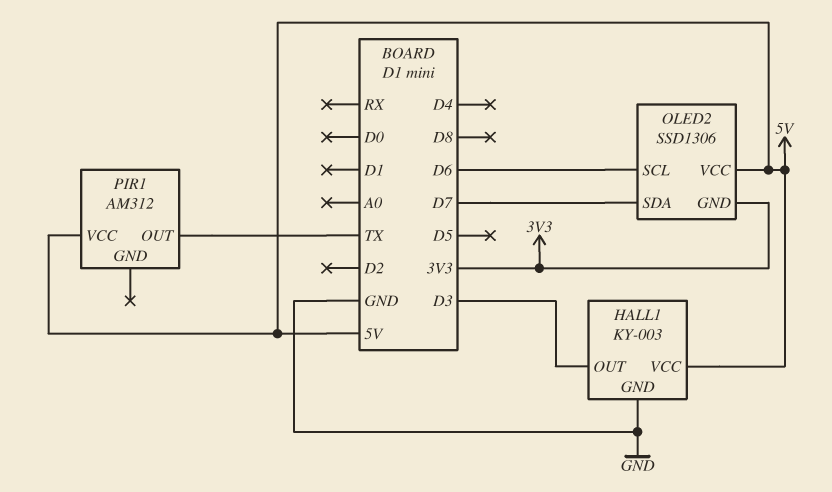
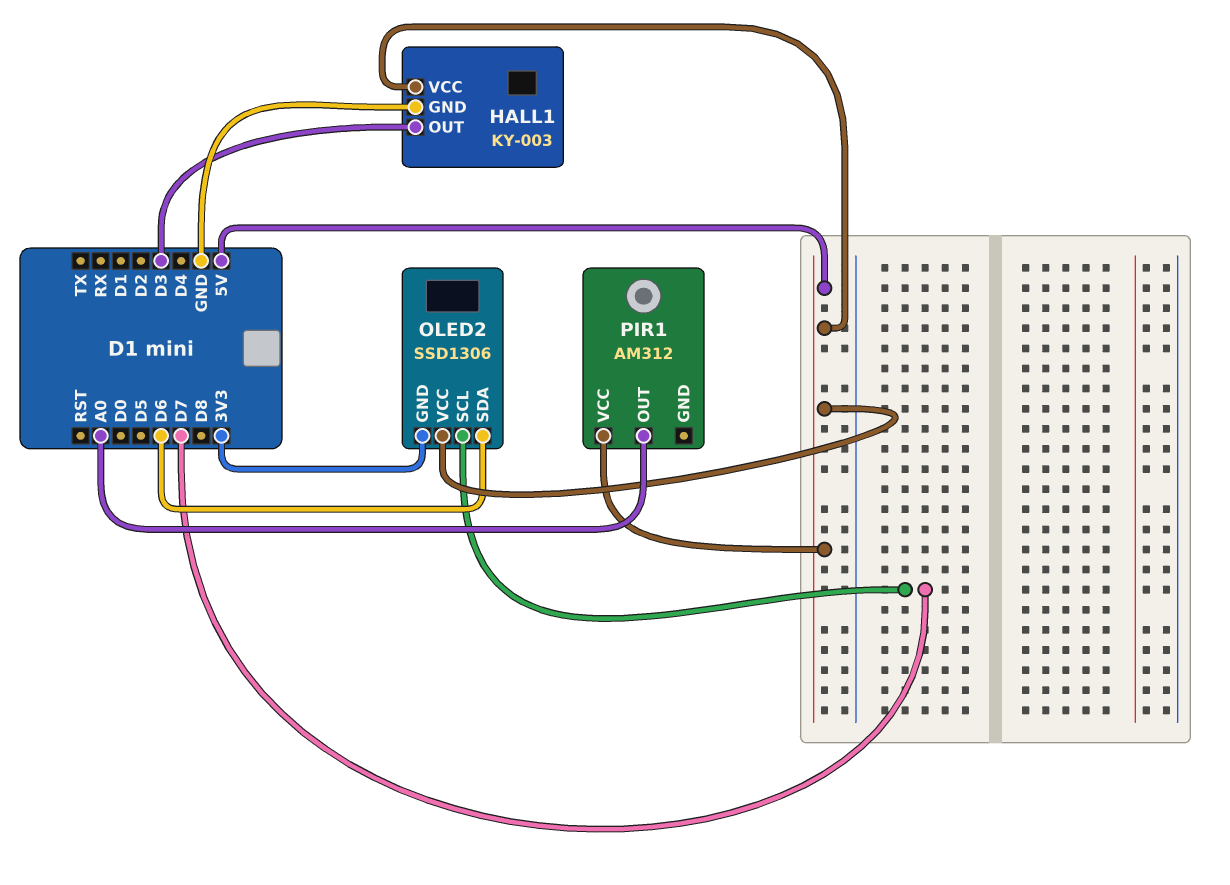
OLED2 pin SCL: D6 -> D7
OLED2 pin SDA: D7 -> D6
PIR1 pin OUT: TX -> A0

